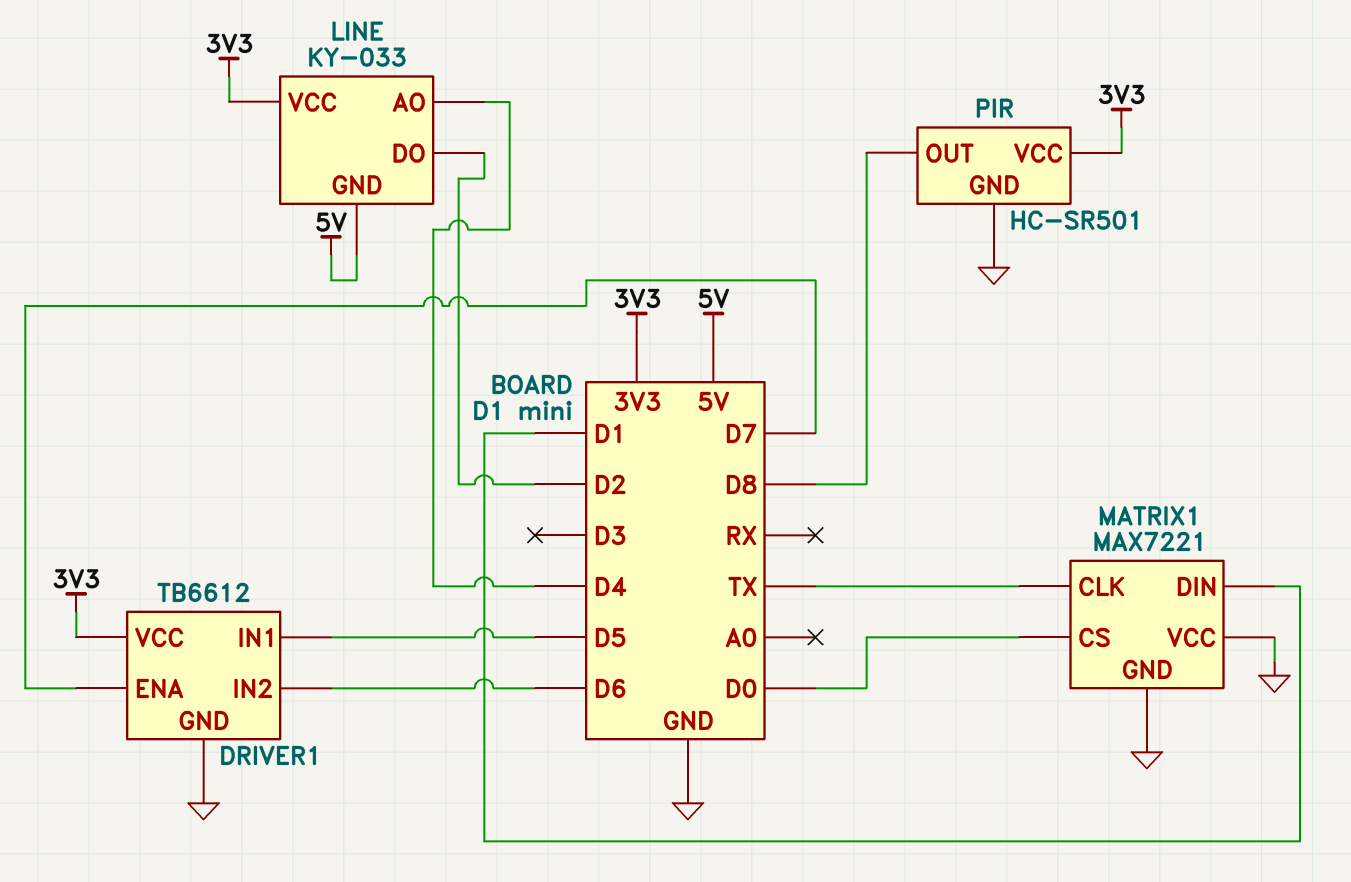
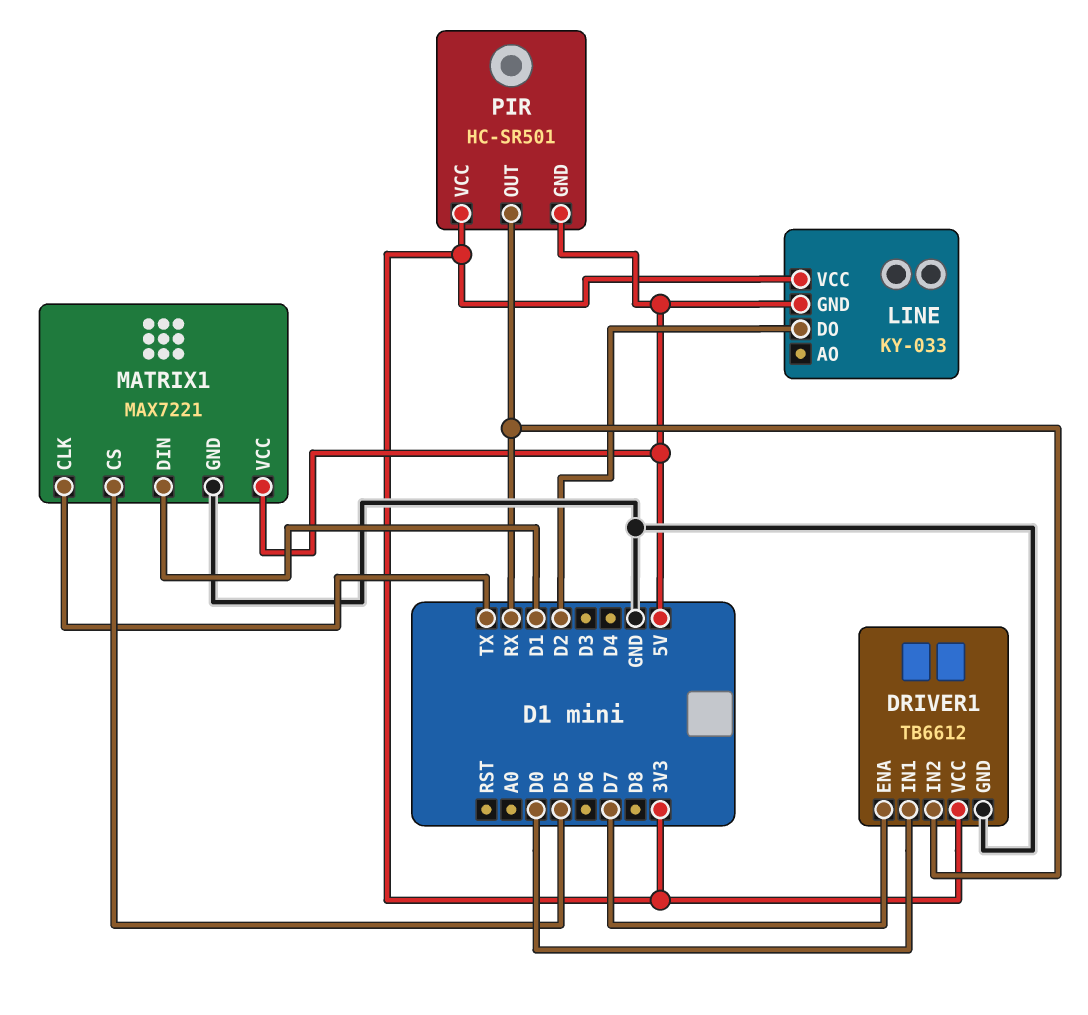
DRIVER1 pin IN1: D5 -> D0
DRIVER1 pin IN2: D6 -> RX
LINE pin AO: D4 -> none
MATRIX1 pin CS: D0 -> D5
MATRIX1 pin VCC: GND -> 5V
PIR pin GND: GND -> 5V
PIR pin OUT: D8 -> RX

